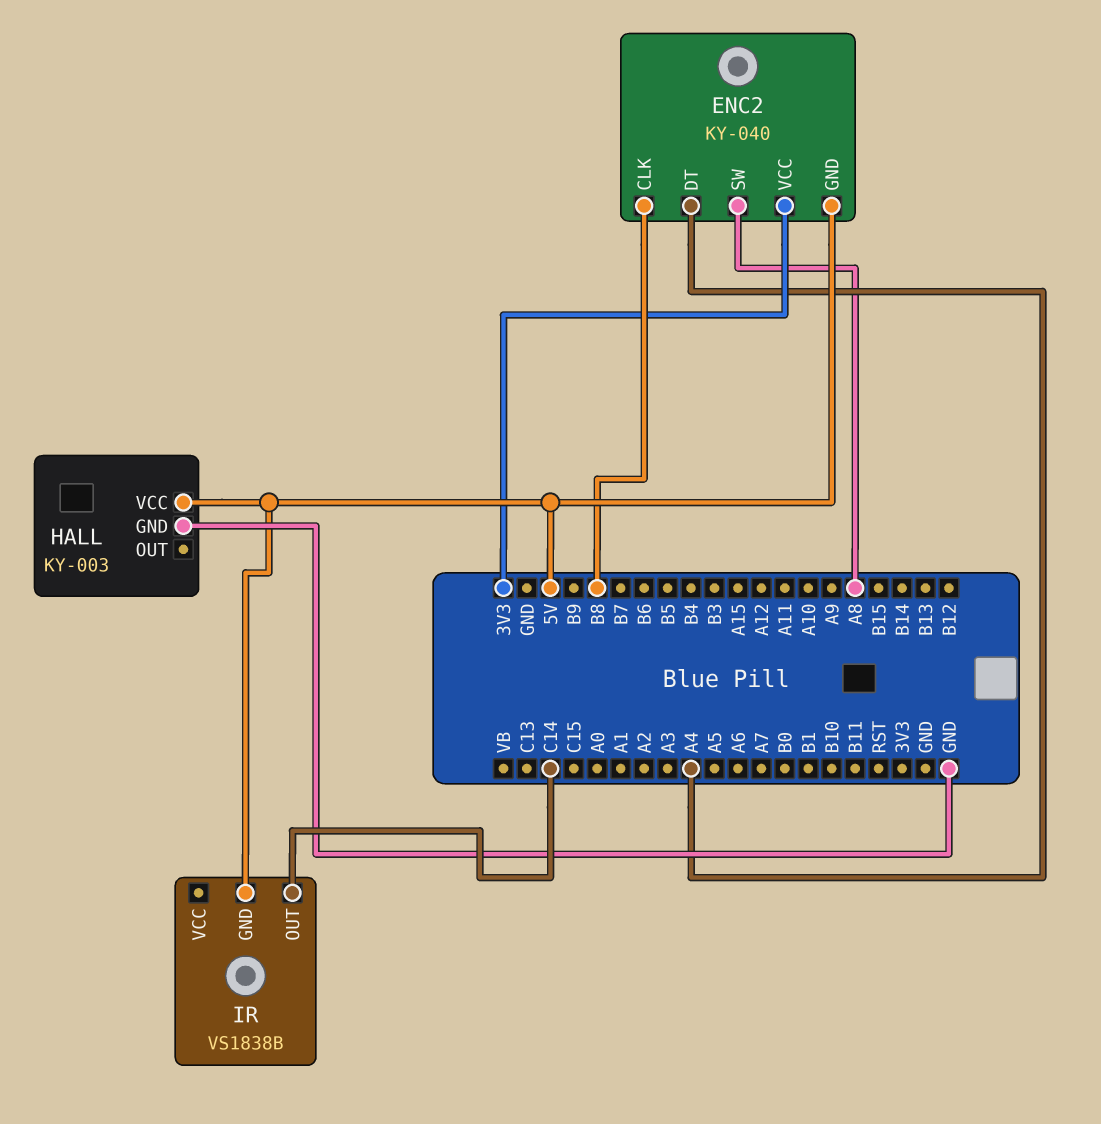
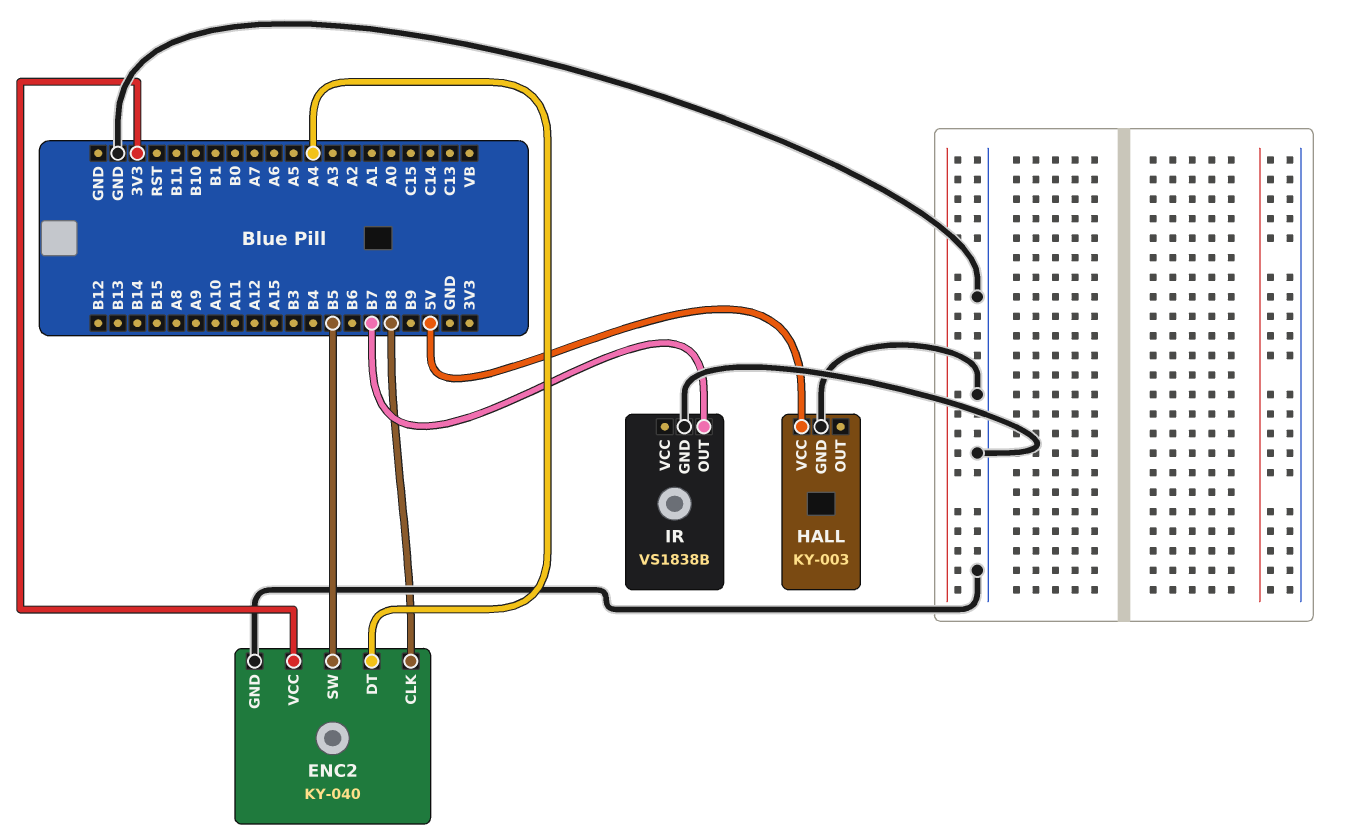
ENC2 pin GND: 5V -> GND
ENC2 pin SW: A8 -> B5
IR pin GND: 5V -> GND
IR pin OUT: C14 -> B7

